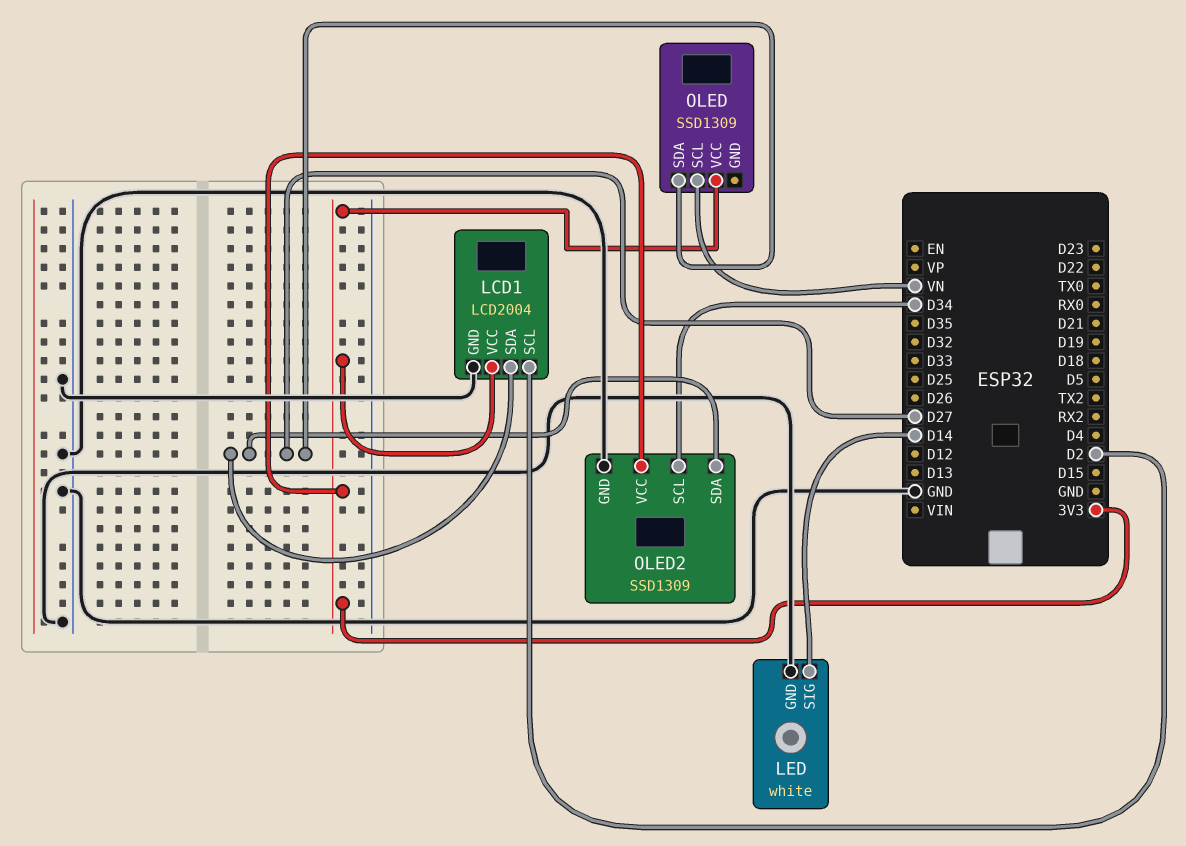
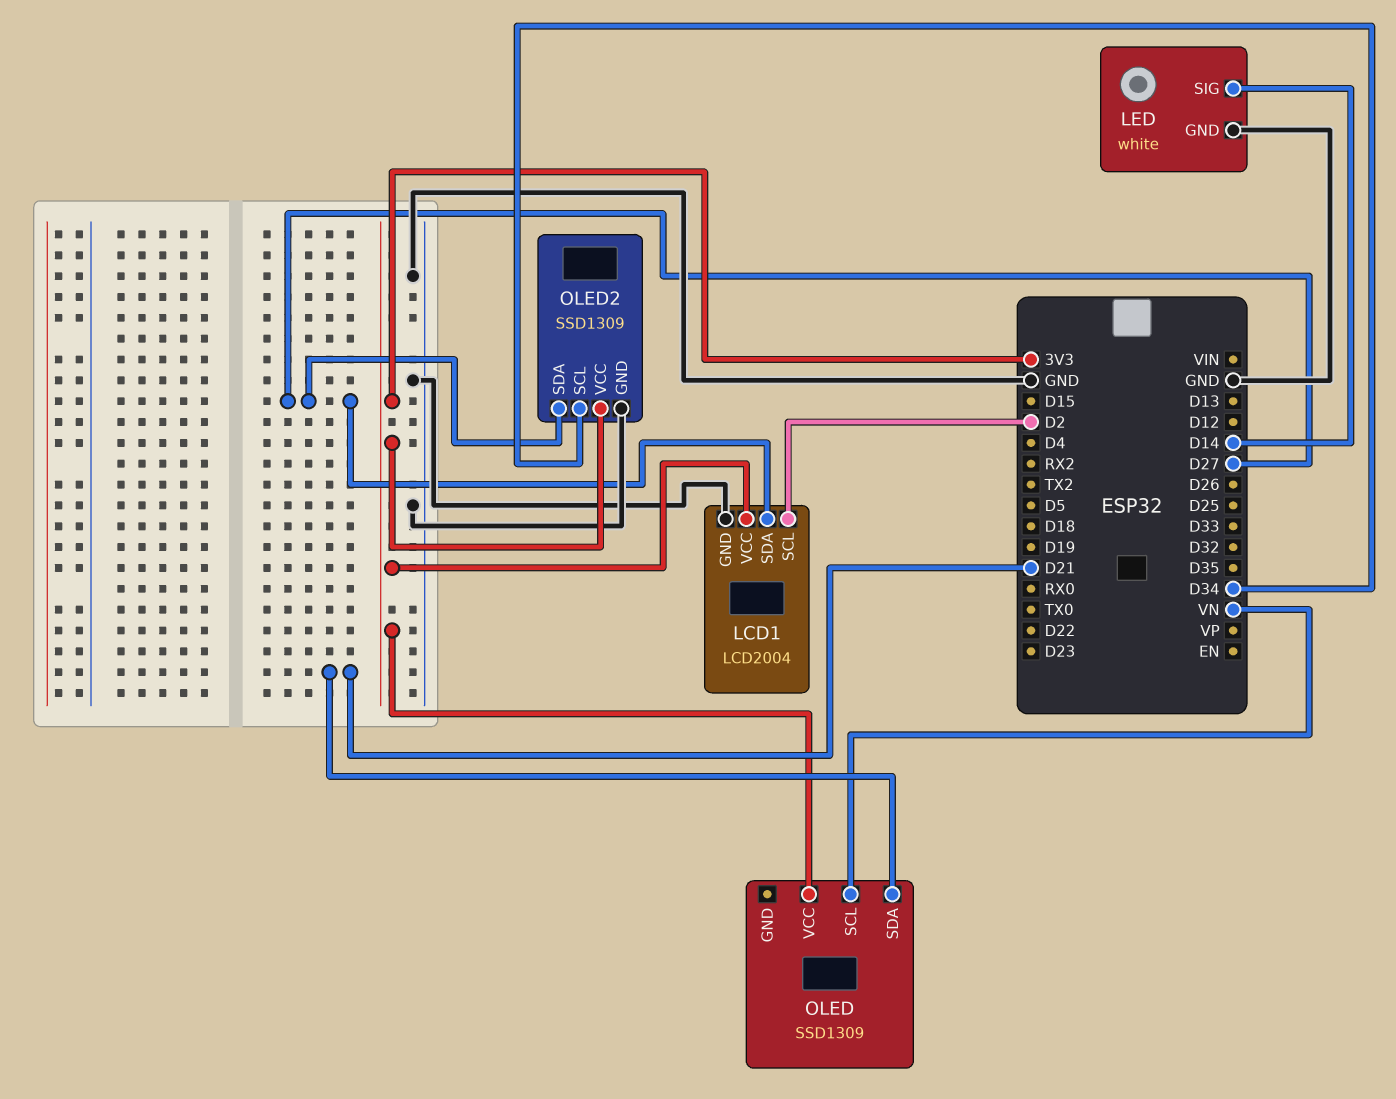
OLED pin SDA: D27 -> D21

